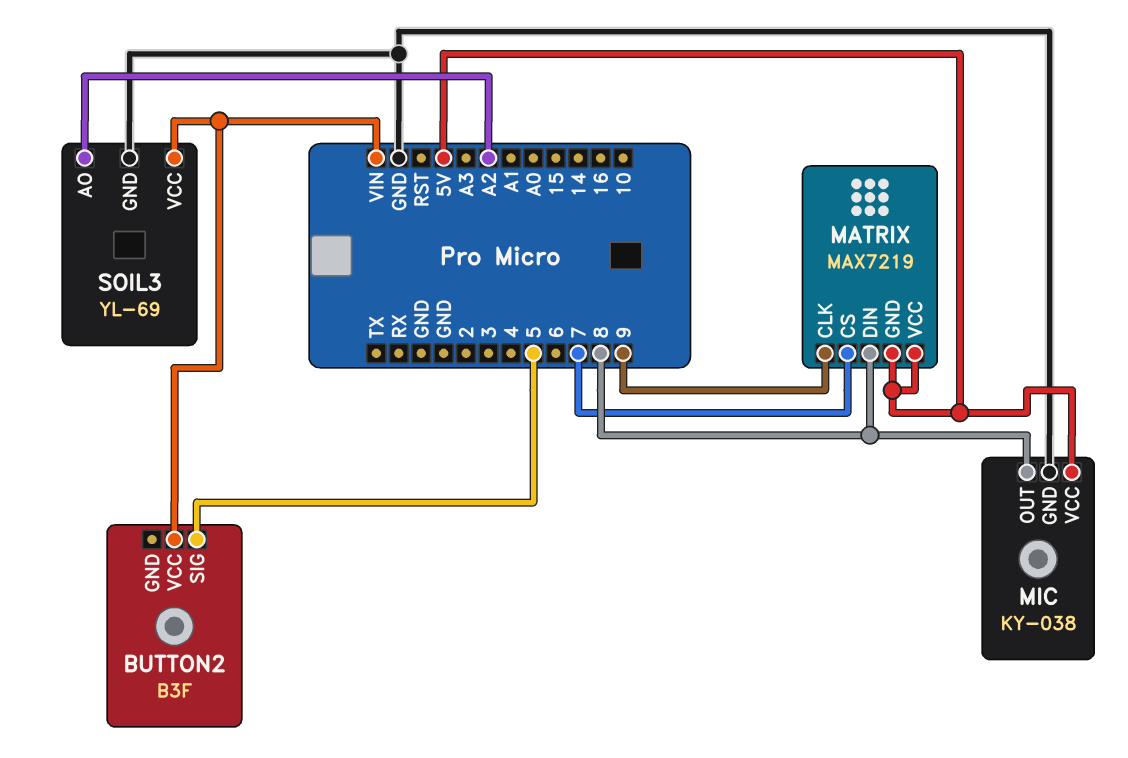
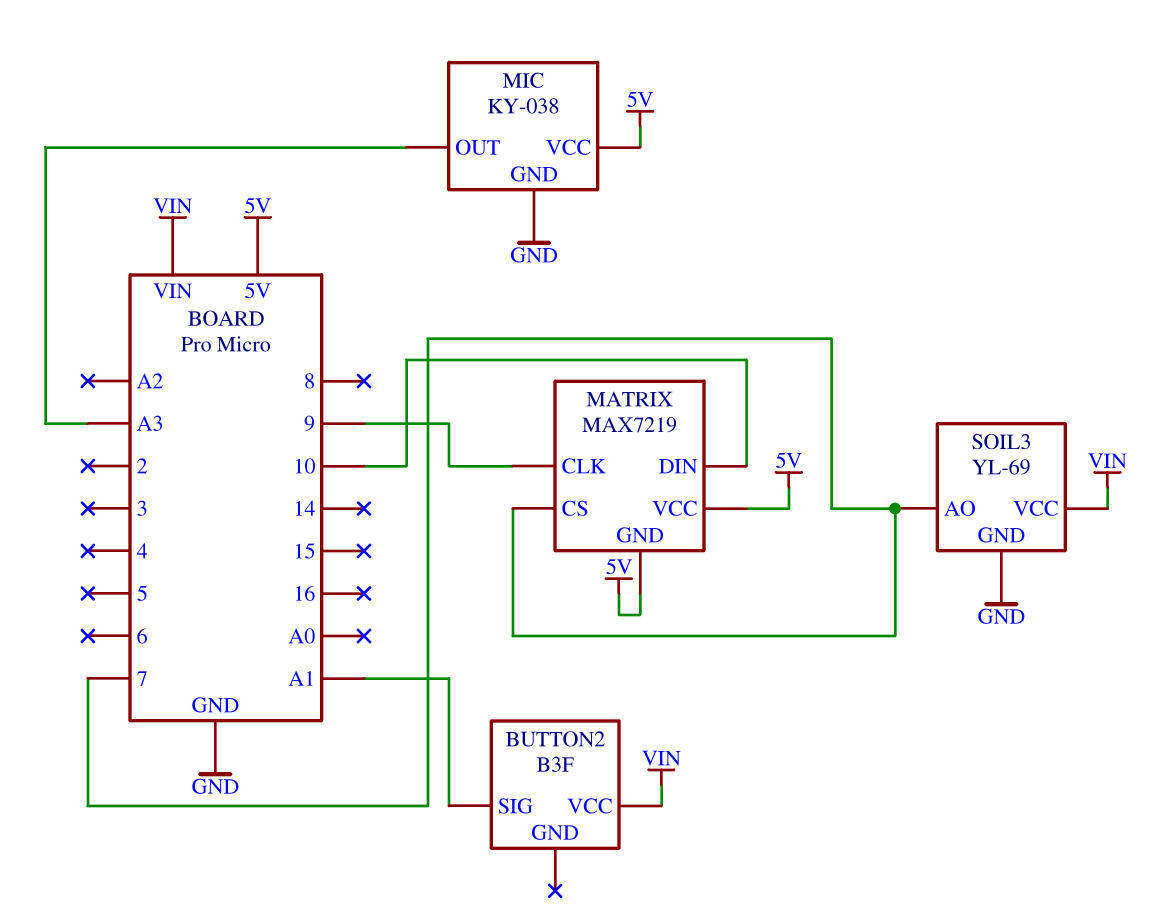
BUTTON2 pin SIG: 5 -> A1
MATRIX pin DIN: 8 -> 10
MIC pin OUT: 8 -> A3
SOIL3 pin AO: A2 -> 7

